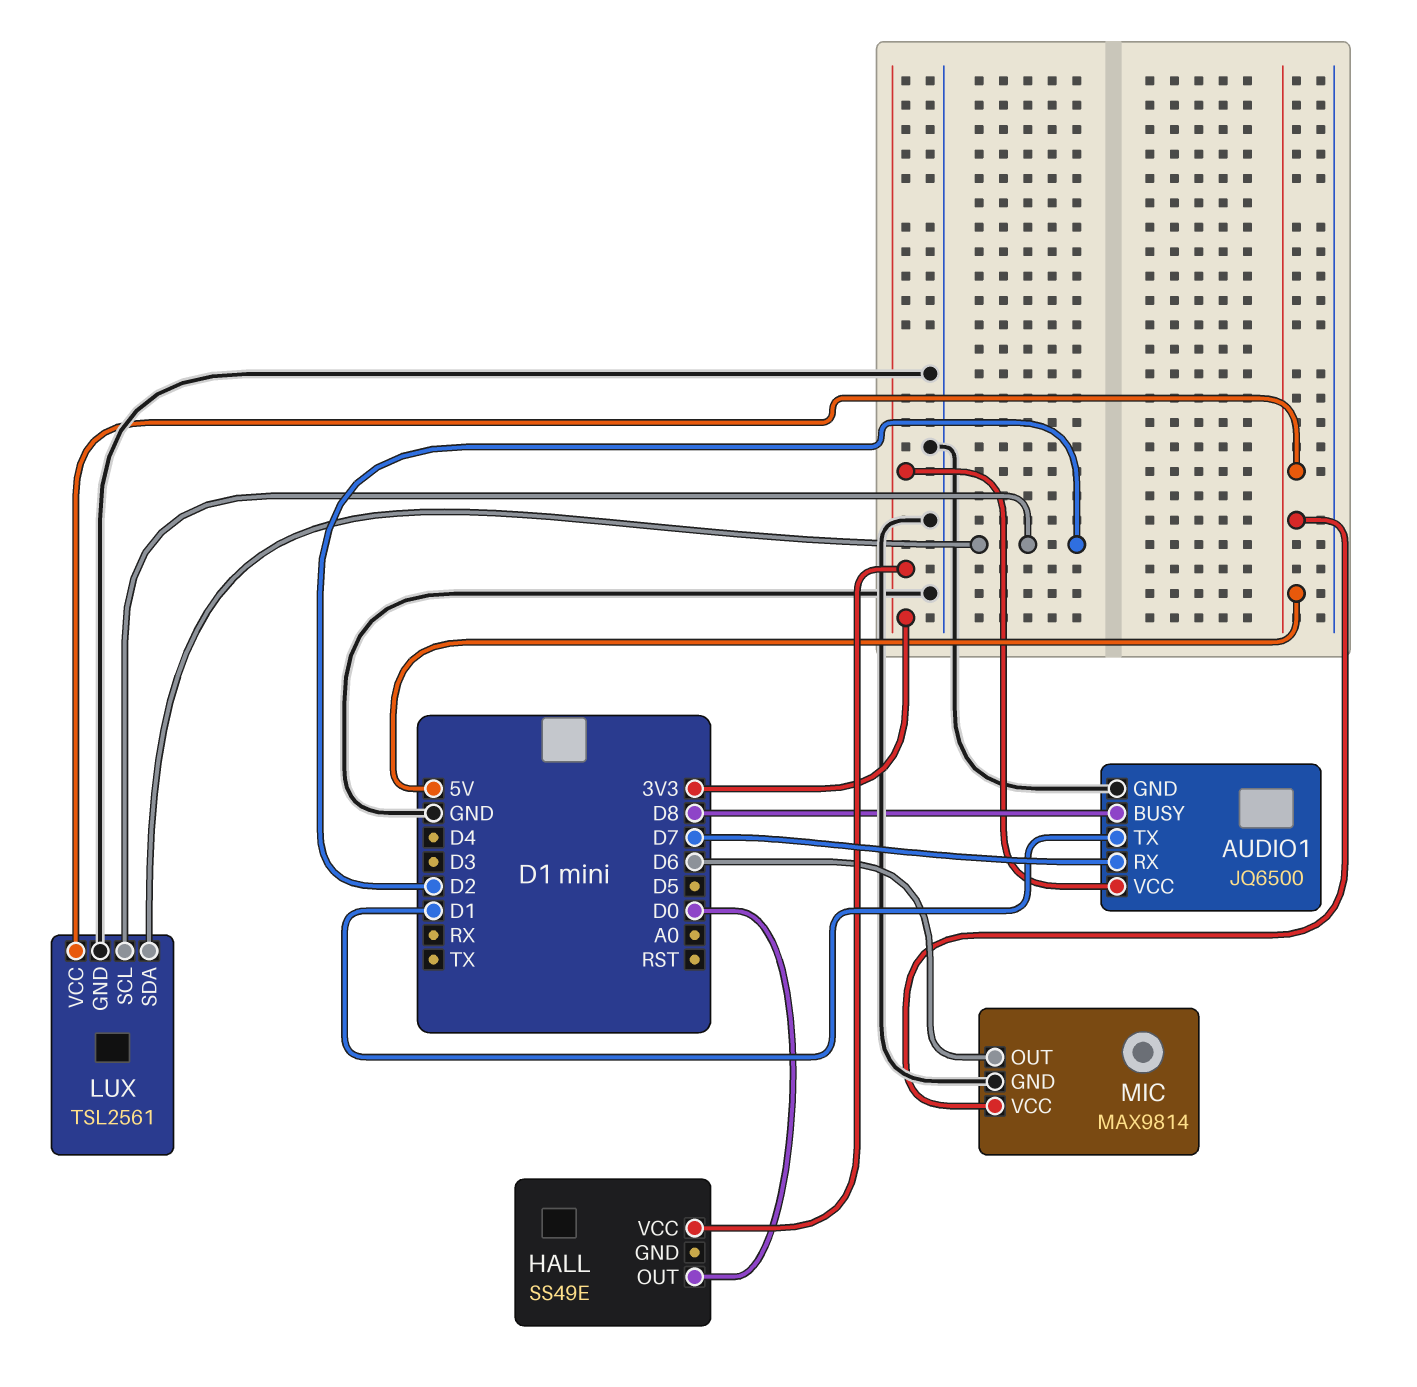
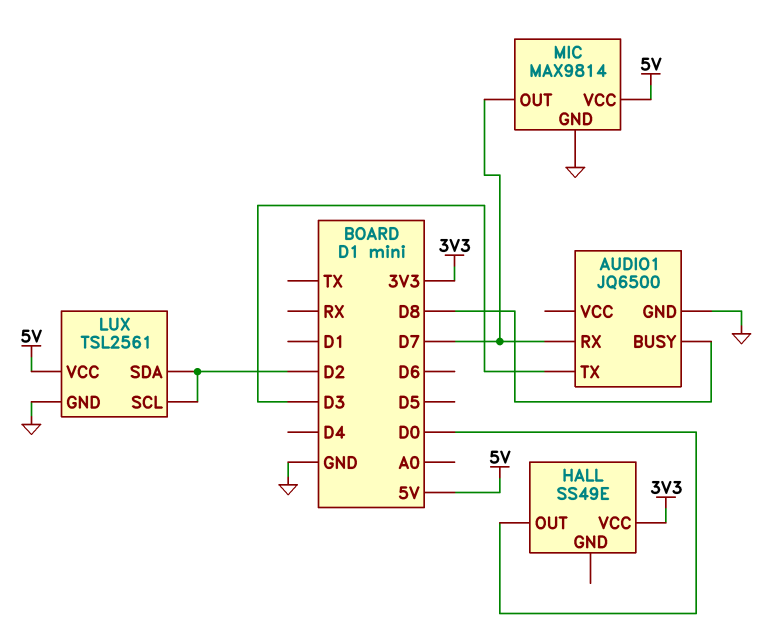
AUDIO1 pin TX: D1 -> D3
AUDIO1 pin VCC: 3V3 -> none
MIC pin OUT: D6 -> D7

